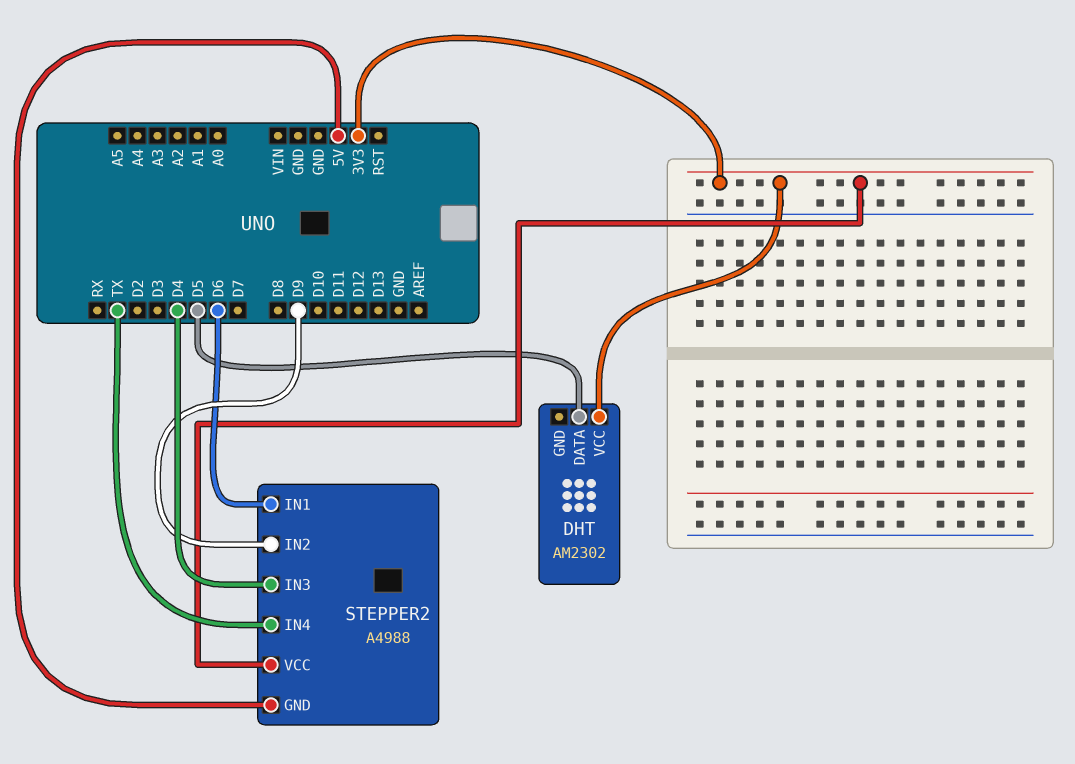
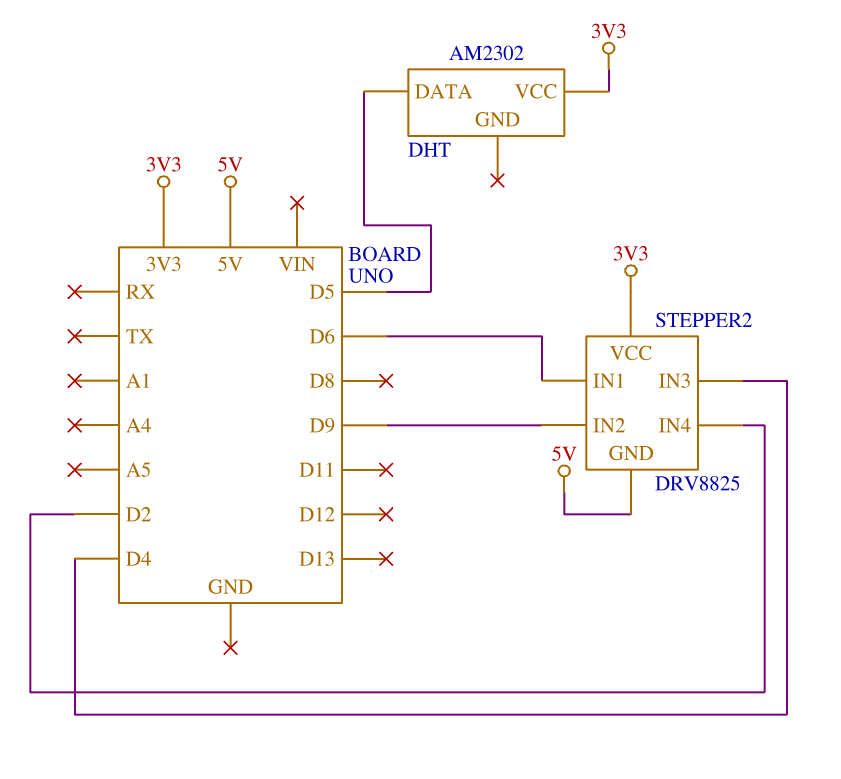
STEPPER2: A4988 -> DRV8825
STEPPER2 pin IN4: TX -> D2

